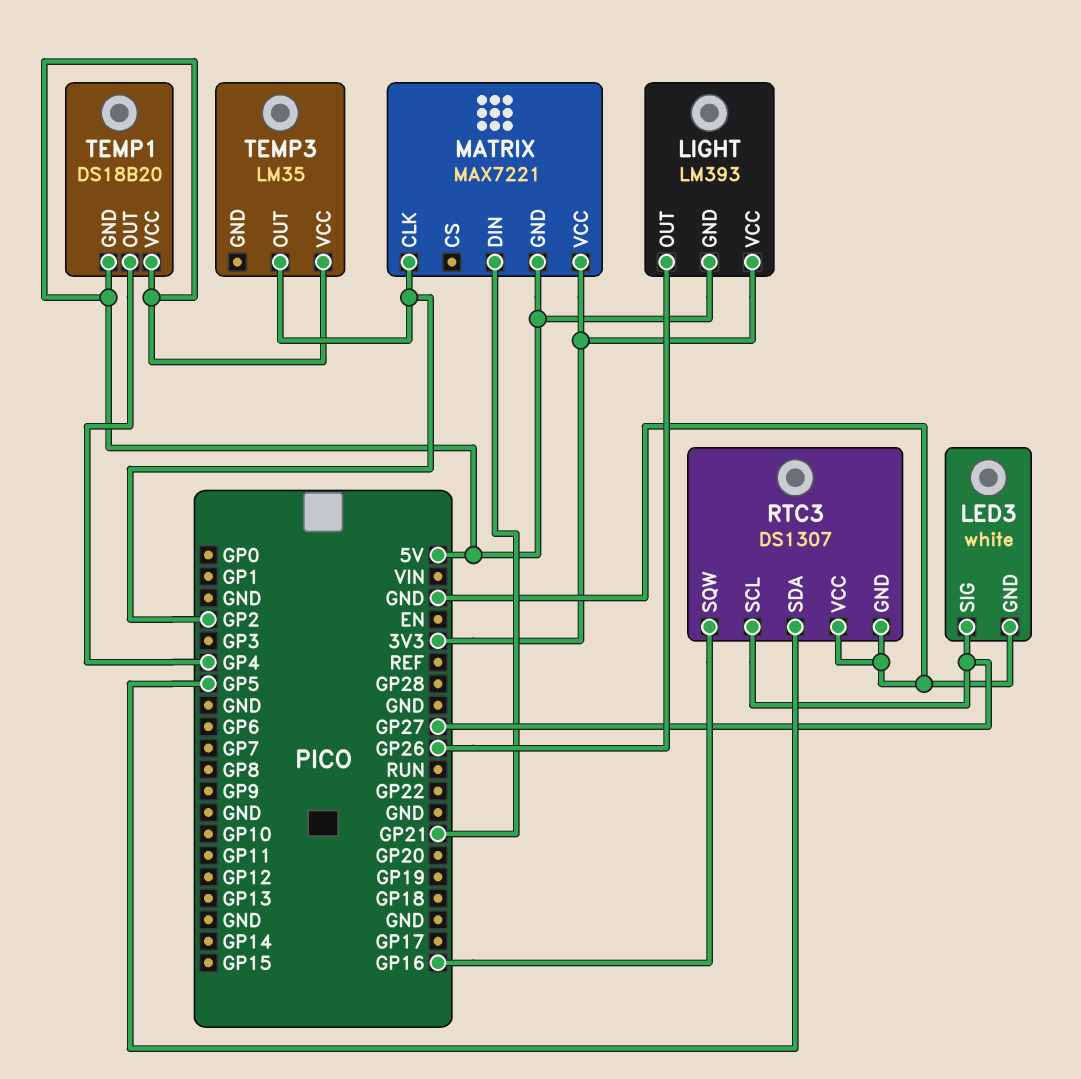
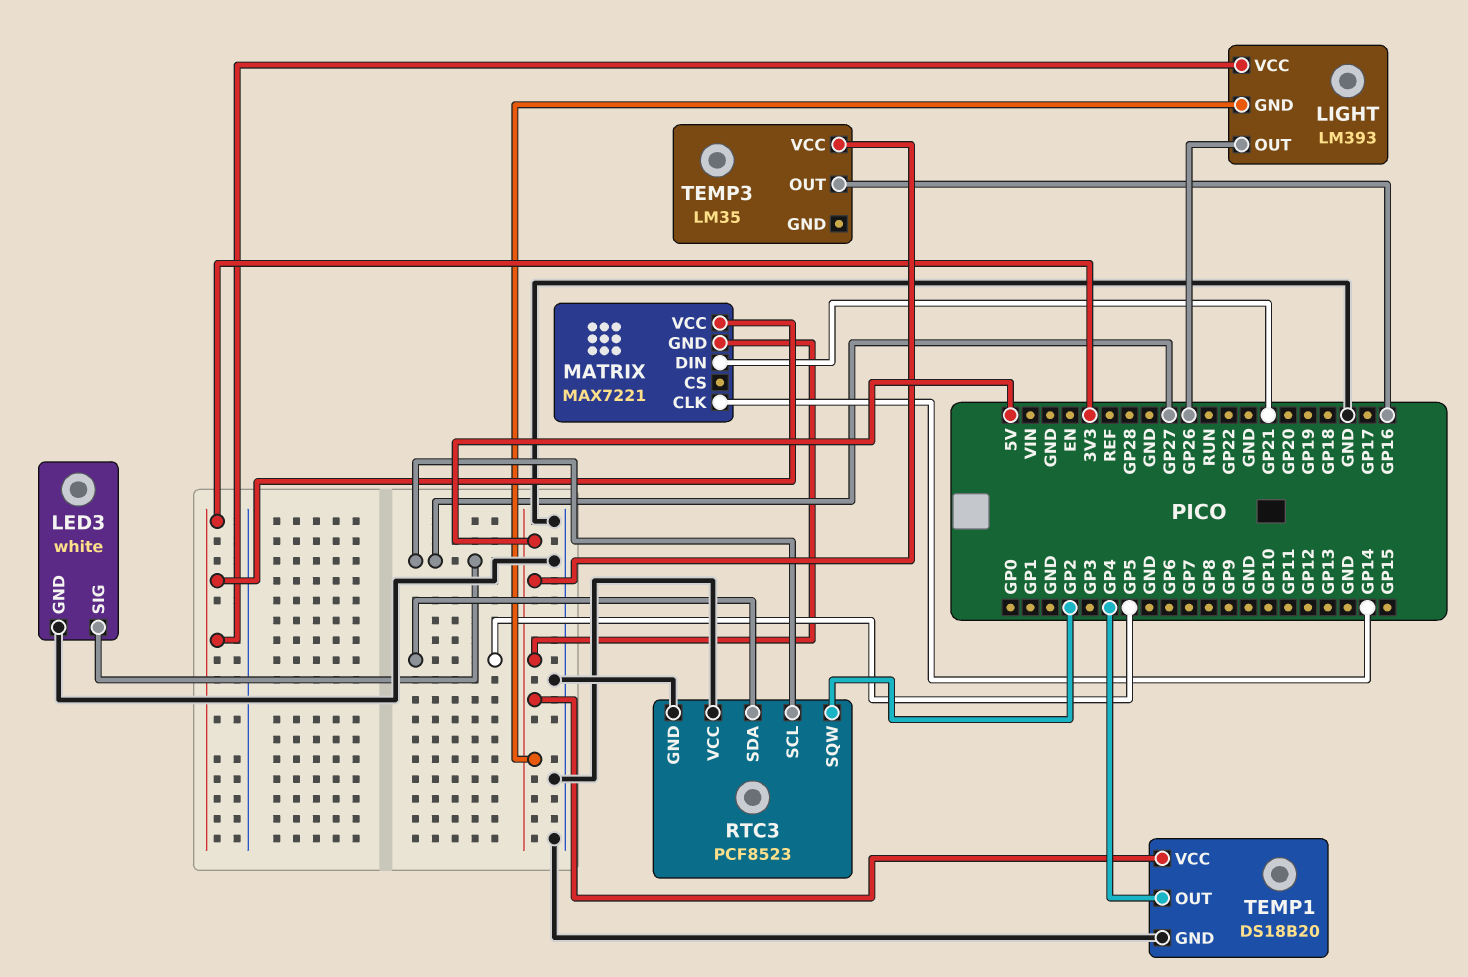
MATRIX pin CLK: GP2 -> GP14
RTC3: DS1307 -> PCF8523
RTC3 pin SQW: GP16 -> GP2
TEMP1 pin GND: 5V -> GND
TEMP3 pin OUT: GP2 -> GP16

